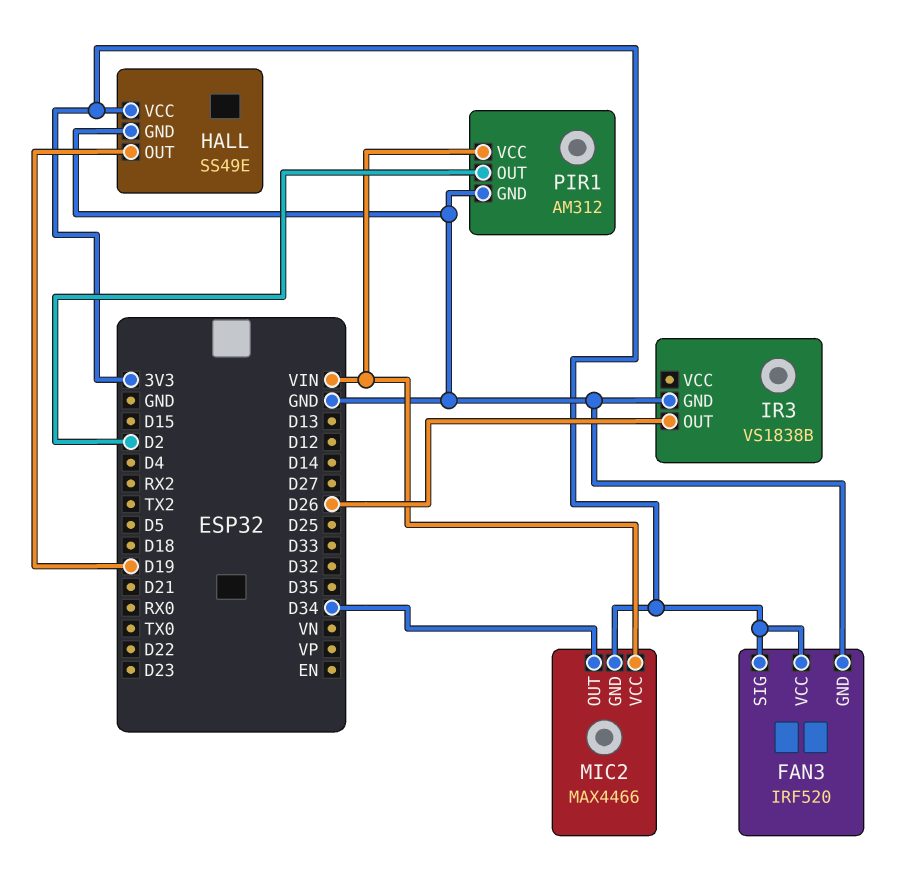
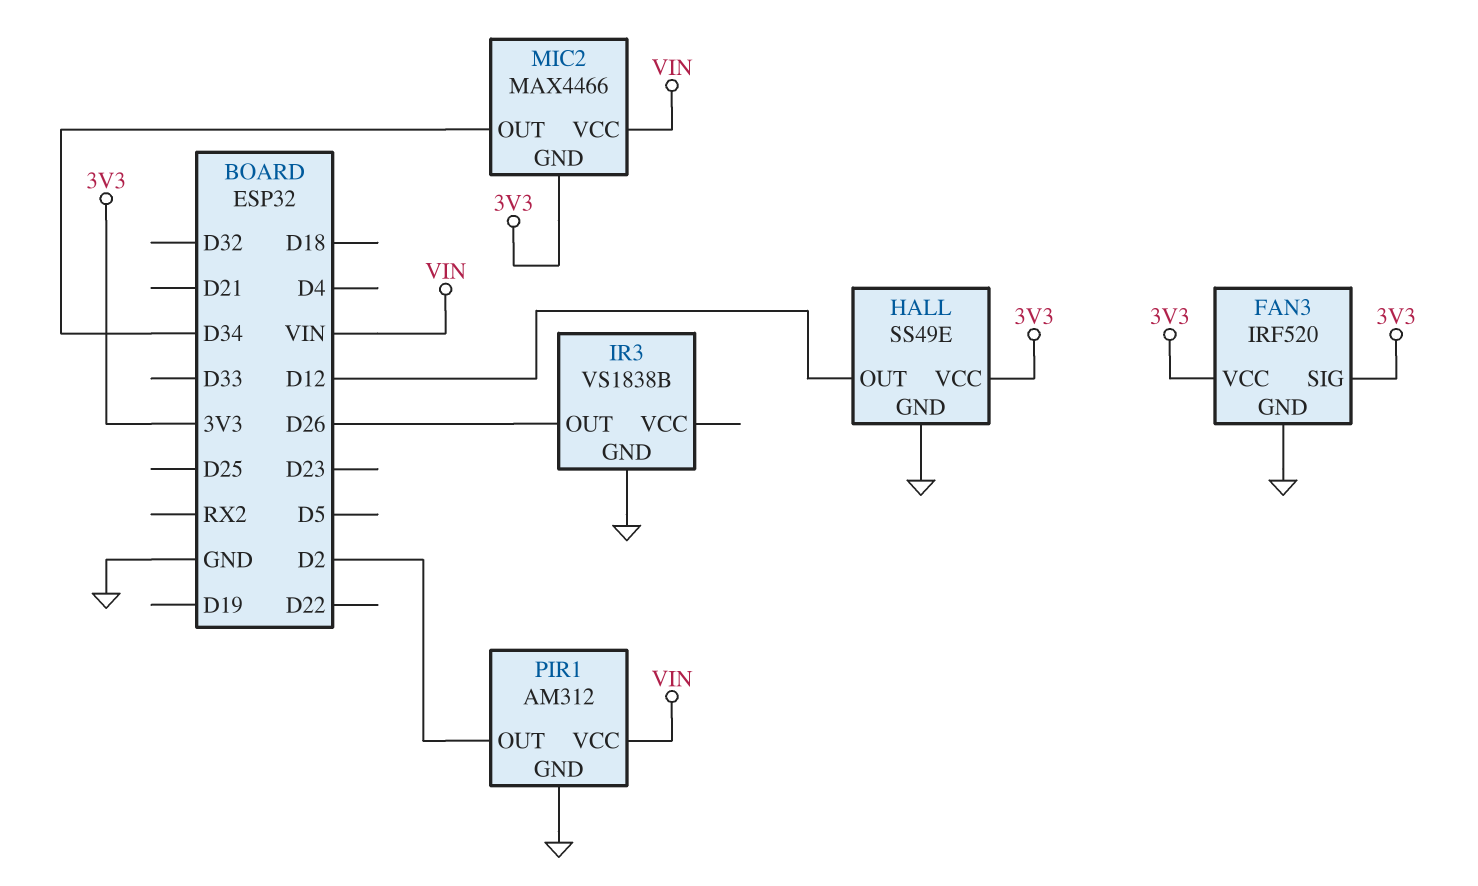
HALL pin OUT: D19 -> D12

